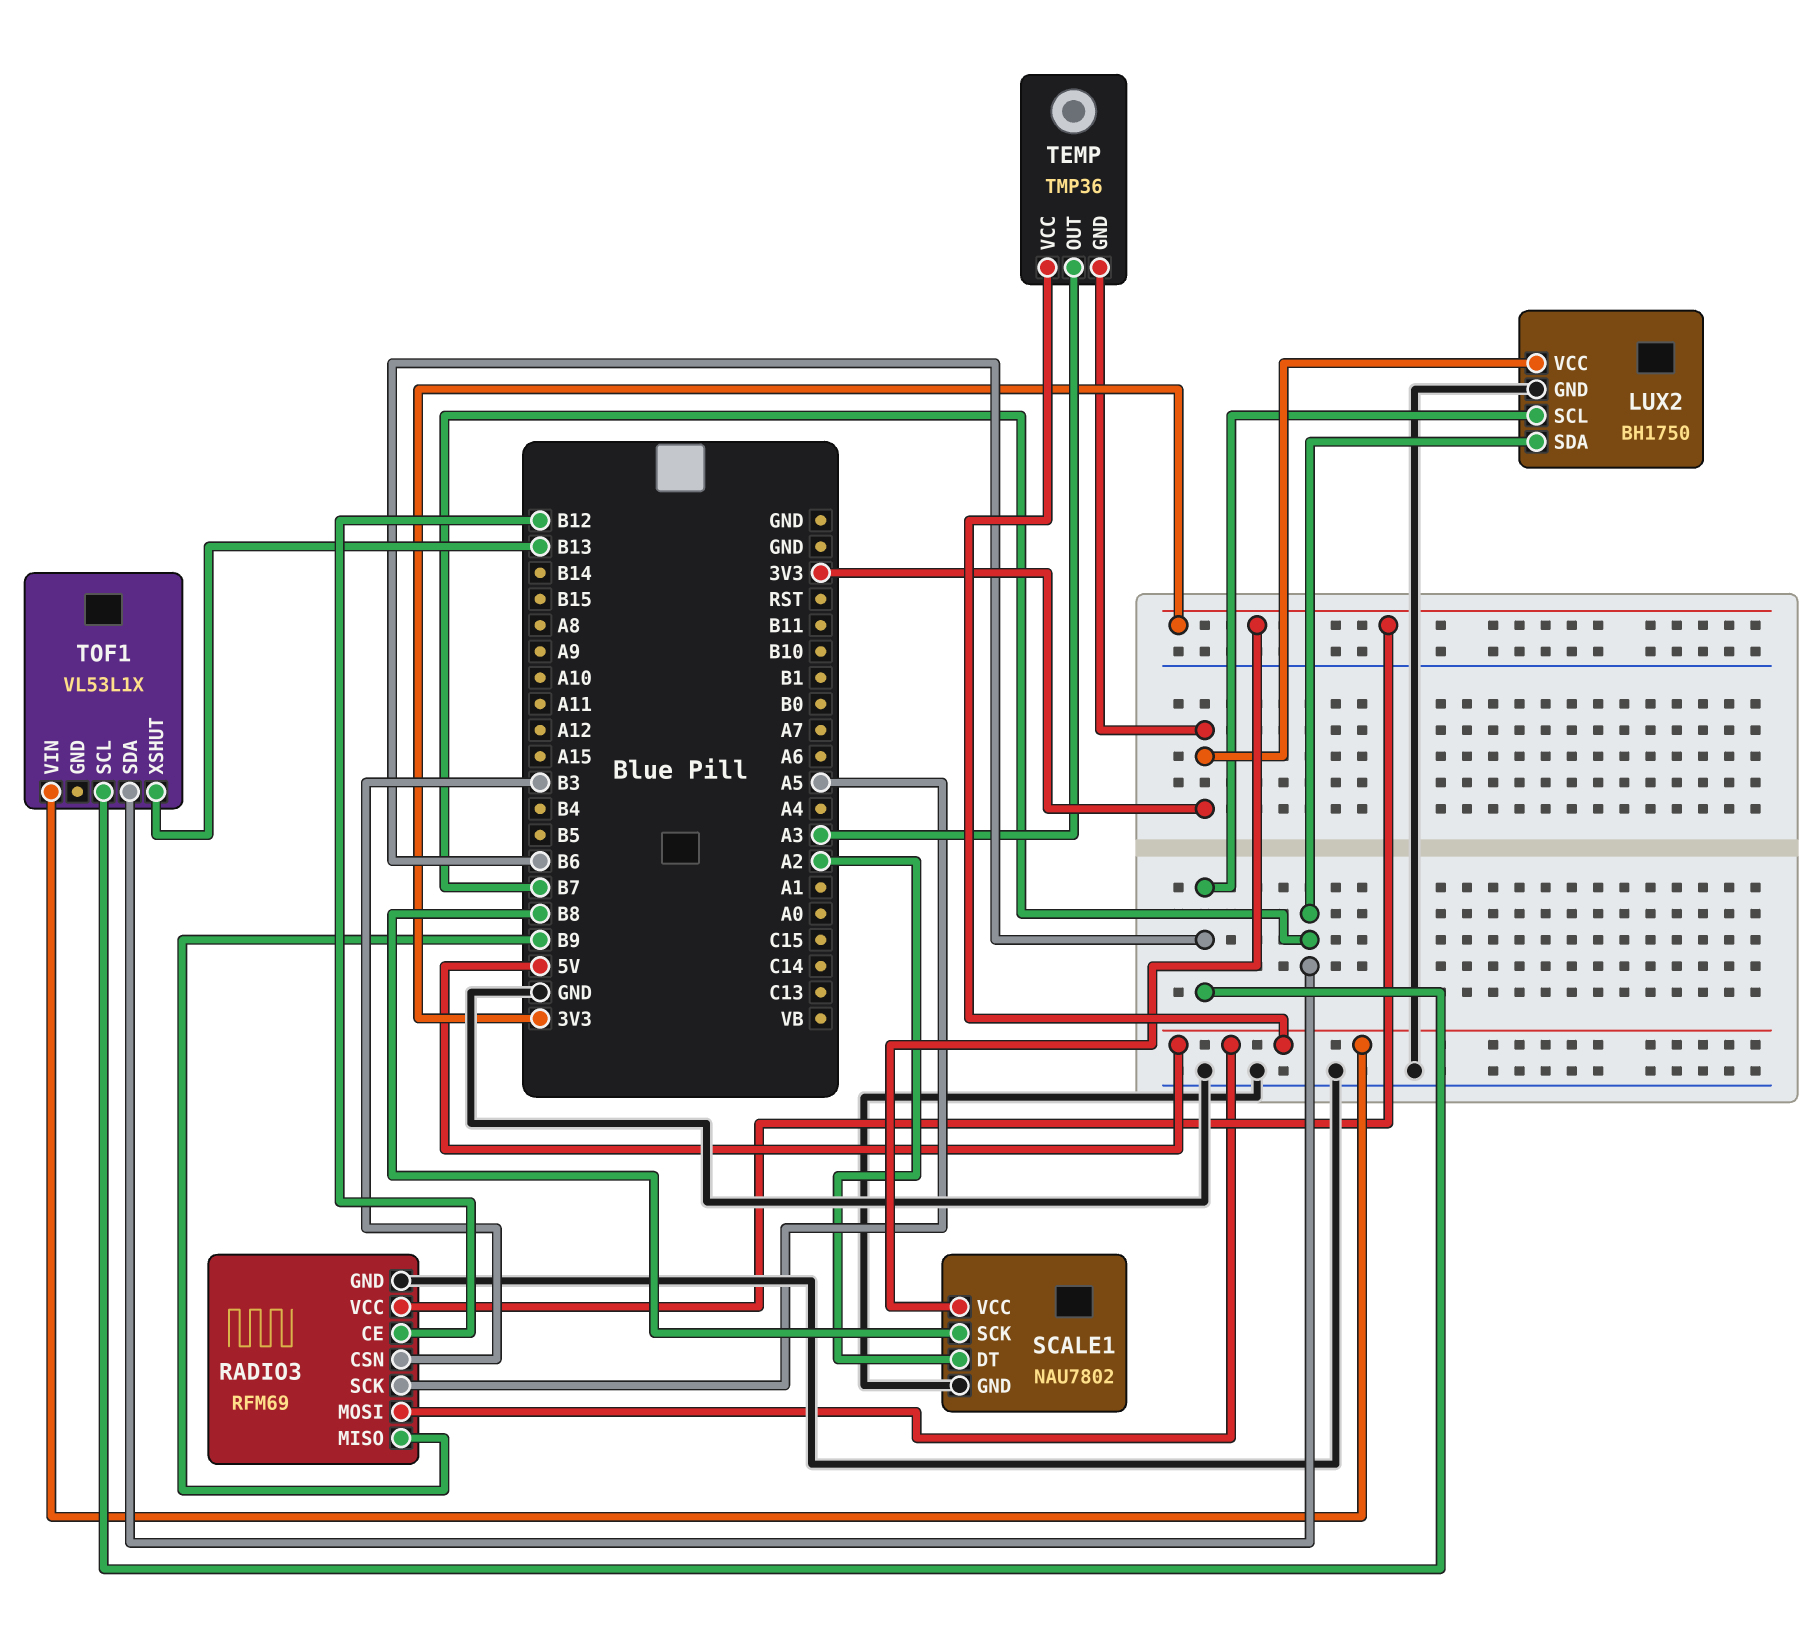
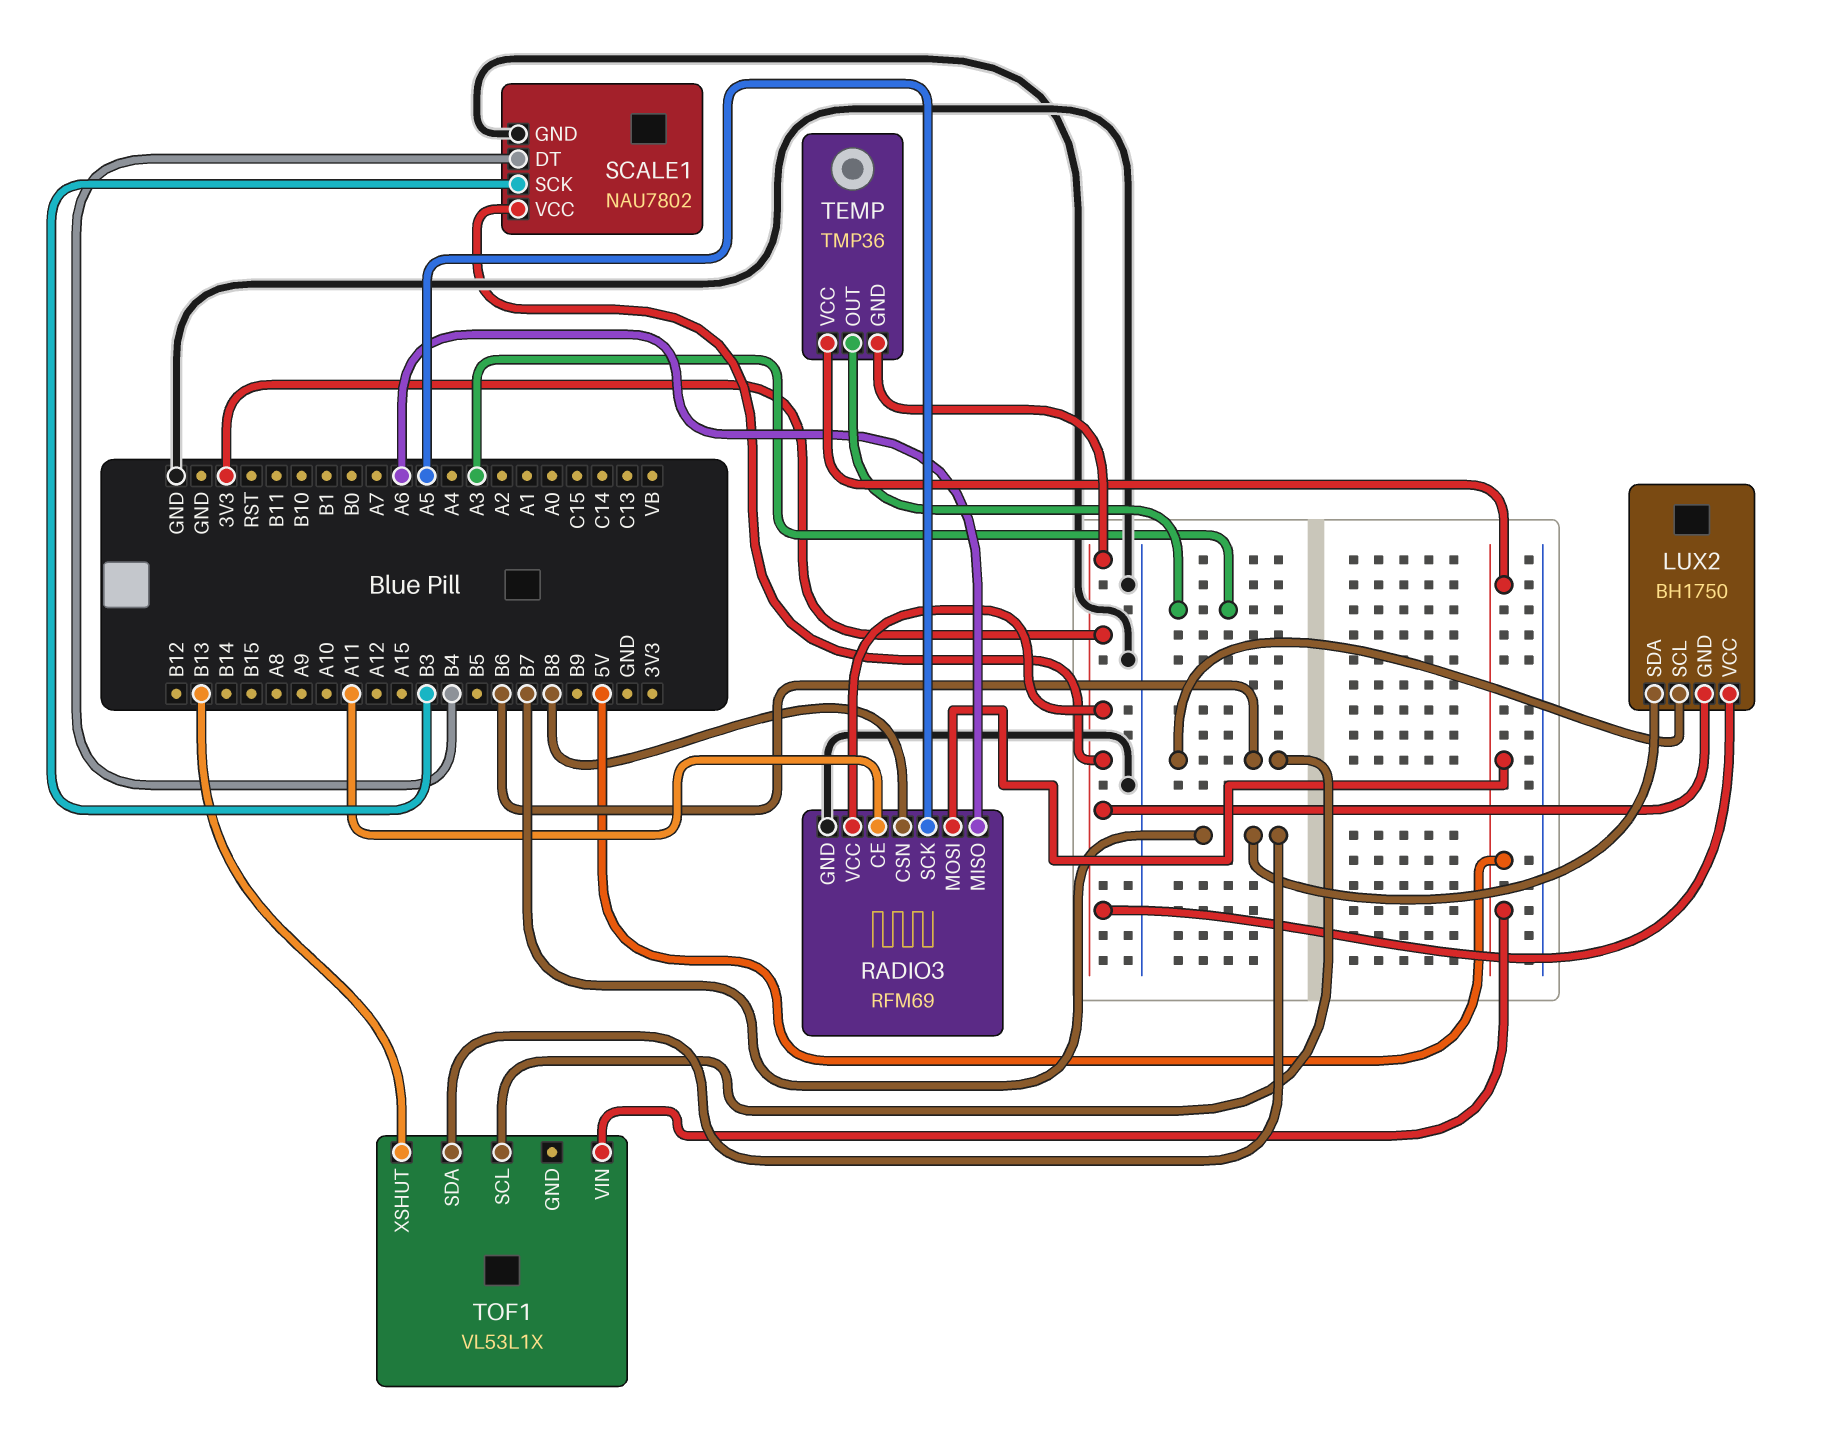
LUX2 pin GND: GND -> 3V3
RADIO3 pin CE: B12 -> A11
RADIO3 pin CSN: B3 -> B8
RADIO3 pin MISO: B9 -> A6
SCALE1 pin DT: A2 -> B4
SCALE1 pin SCK: B8 -> B3

